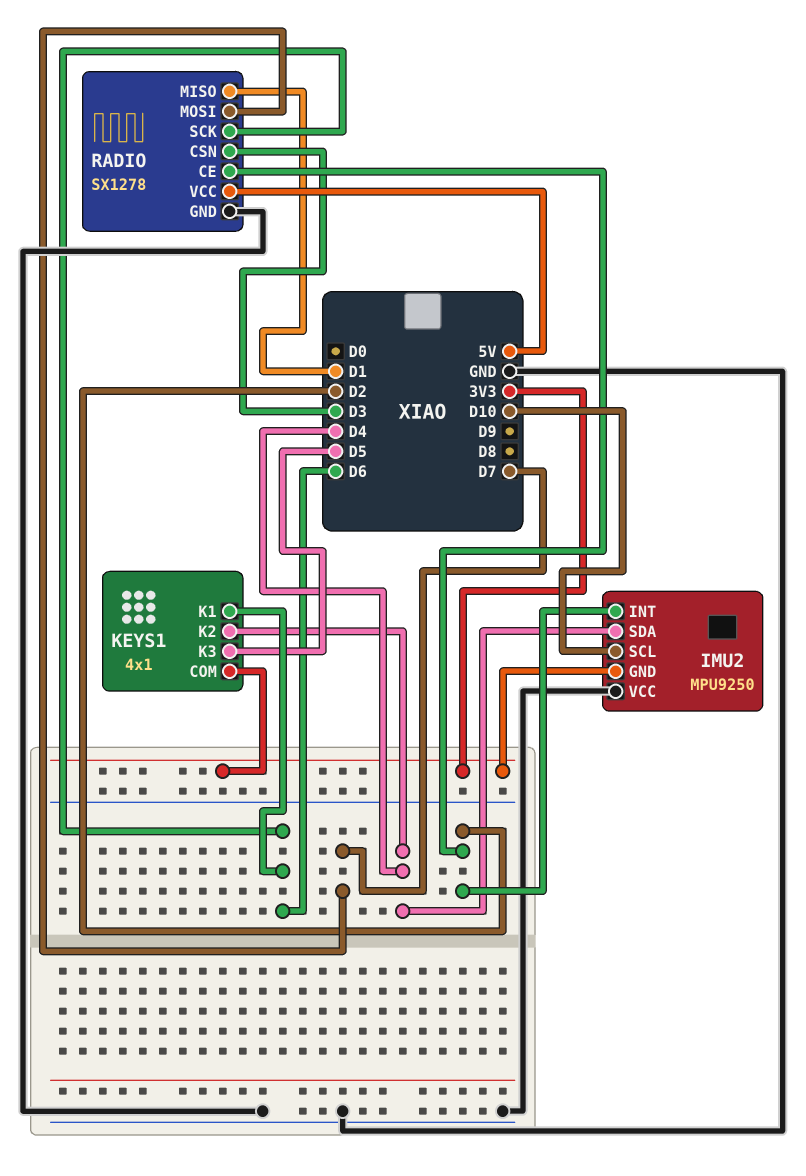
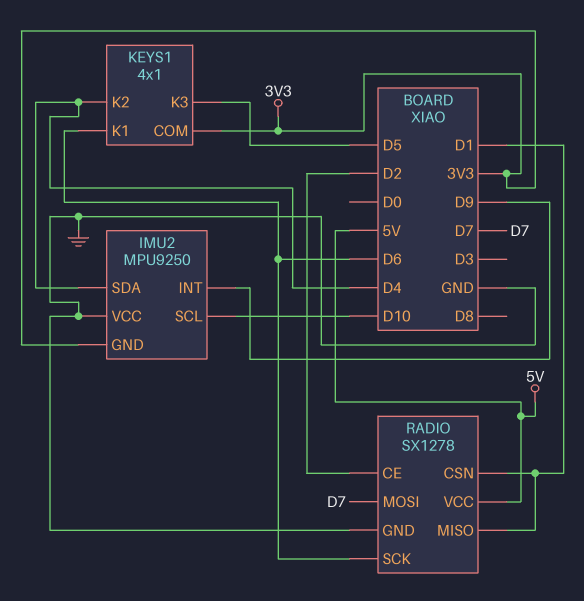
IMU2 pin INT: D2 -> D9
RADIO pin CSN: D3 -> D1

